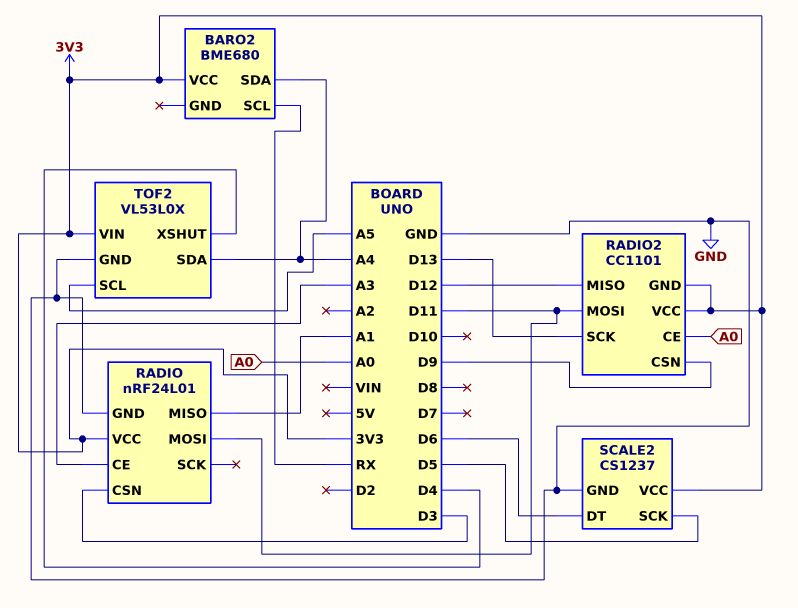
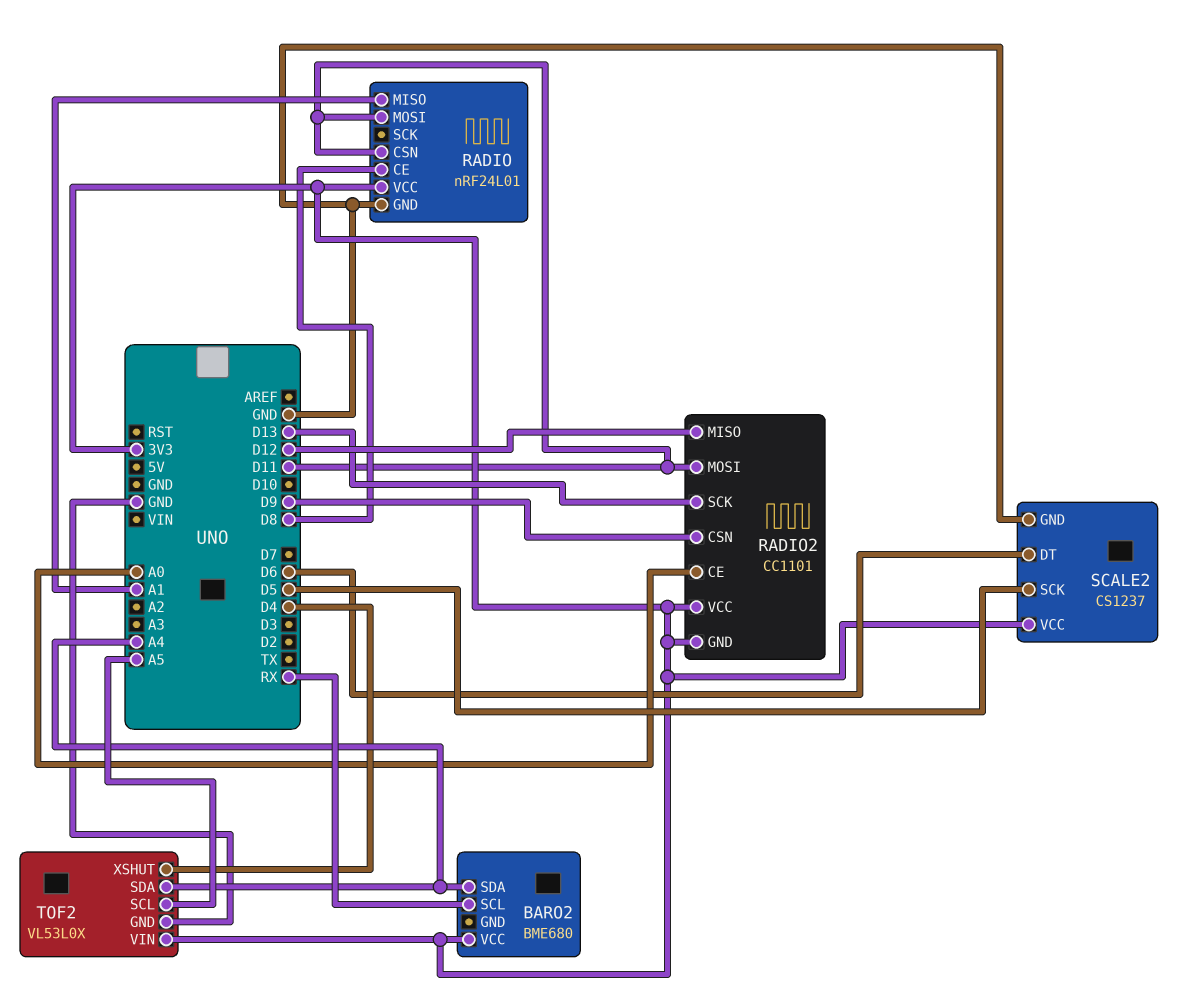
RADIO pin CE: A3 -> D8
RADIO pin CSN: D3 -> D11

